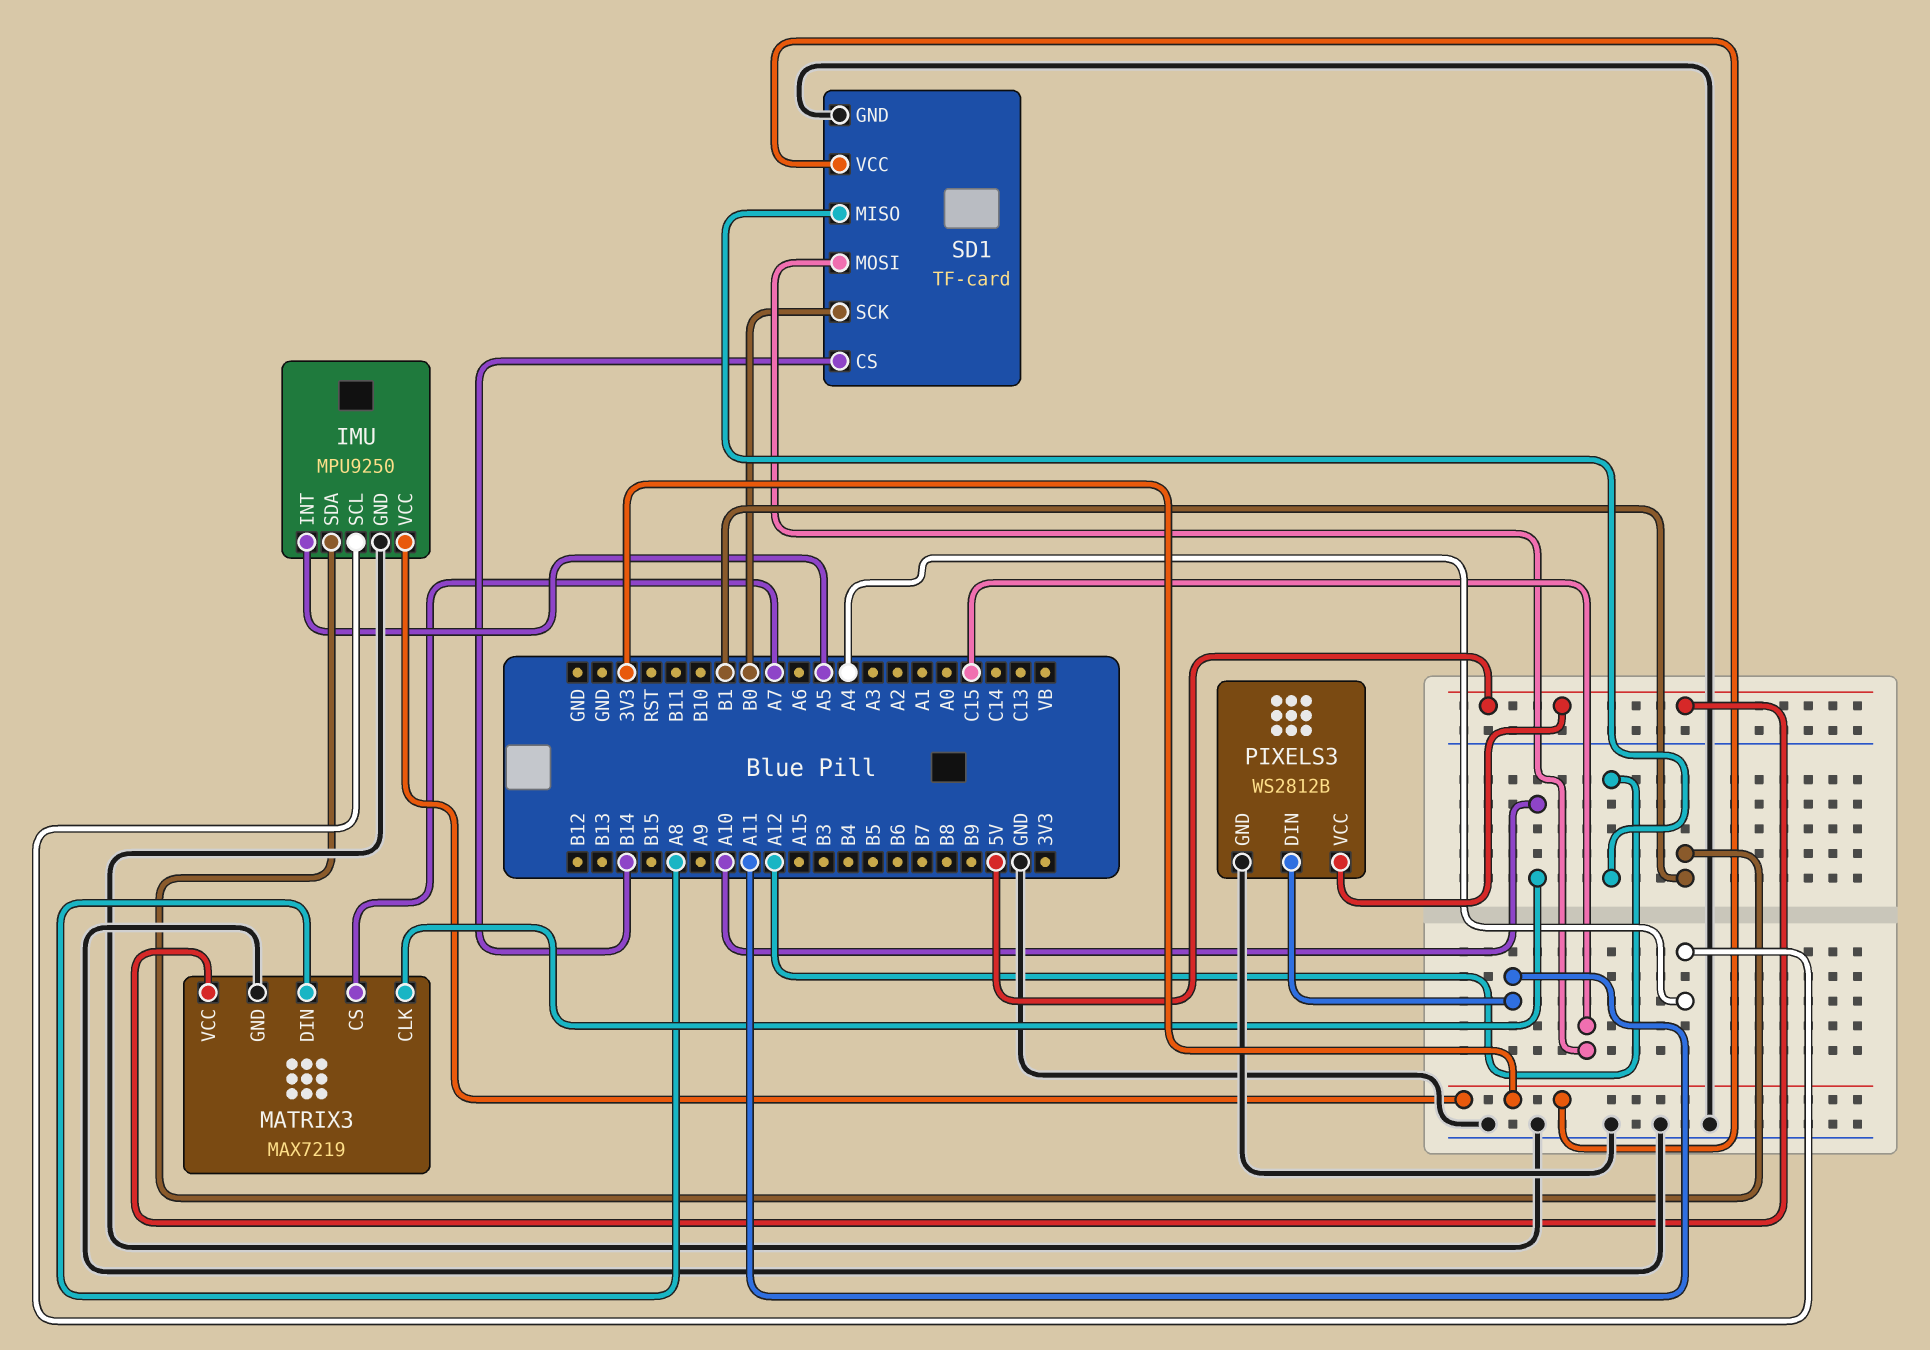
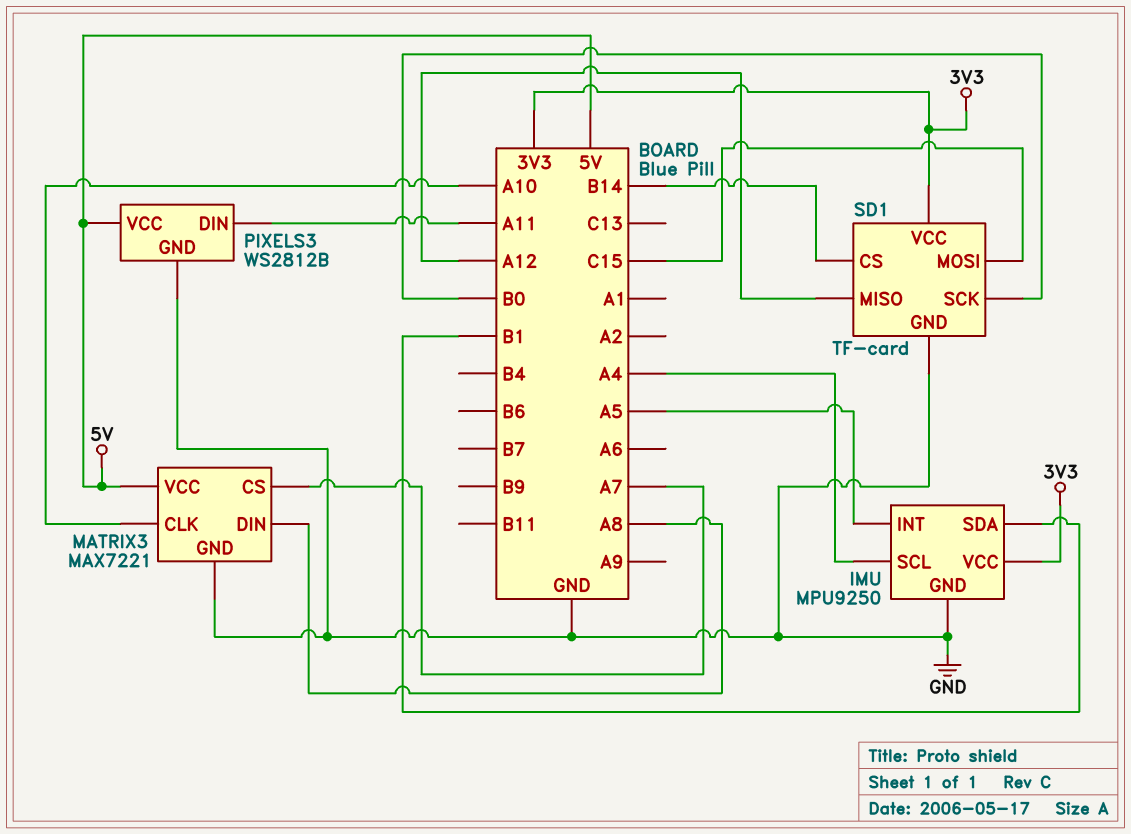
MATRIX3: MAX7219 -> MAX7221

